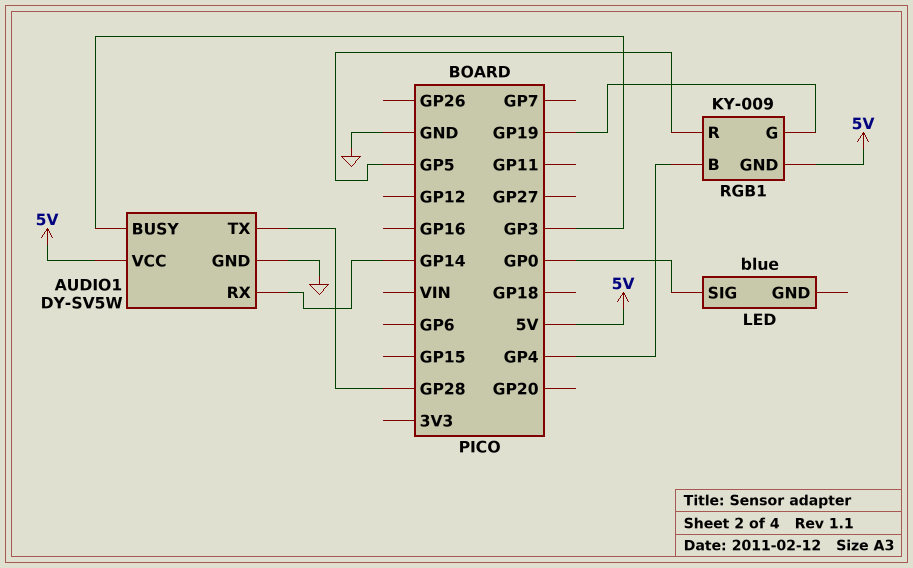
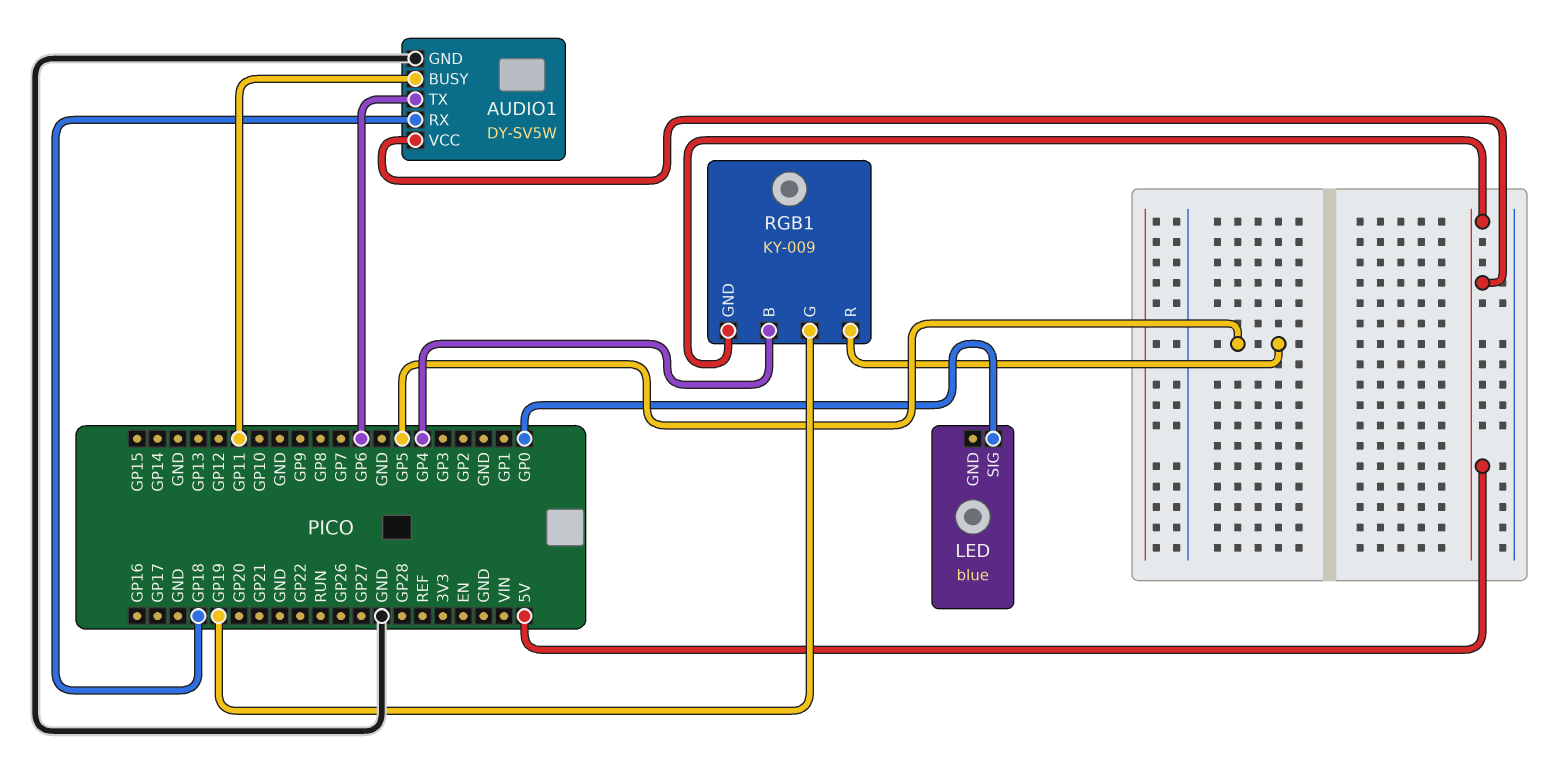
AUDIO1 pin BUSY: GP3 -> GP11
AUDIO1 pin RX: GP14 -> GP18
AUDIO1 pin TX: GP28 -> GP6

